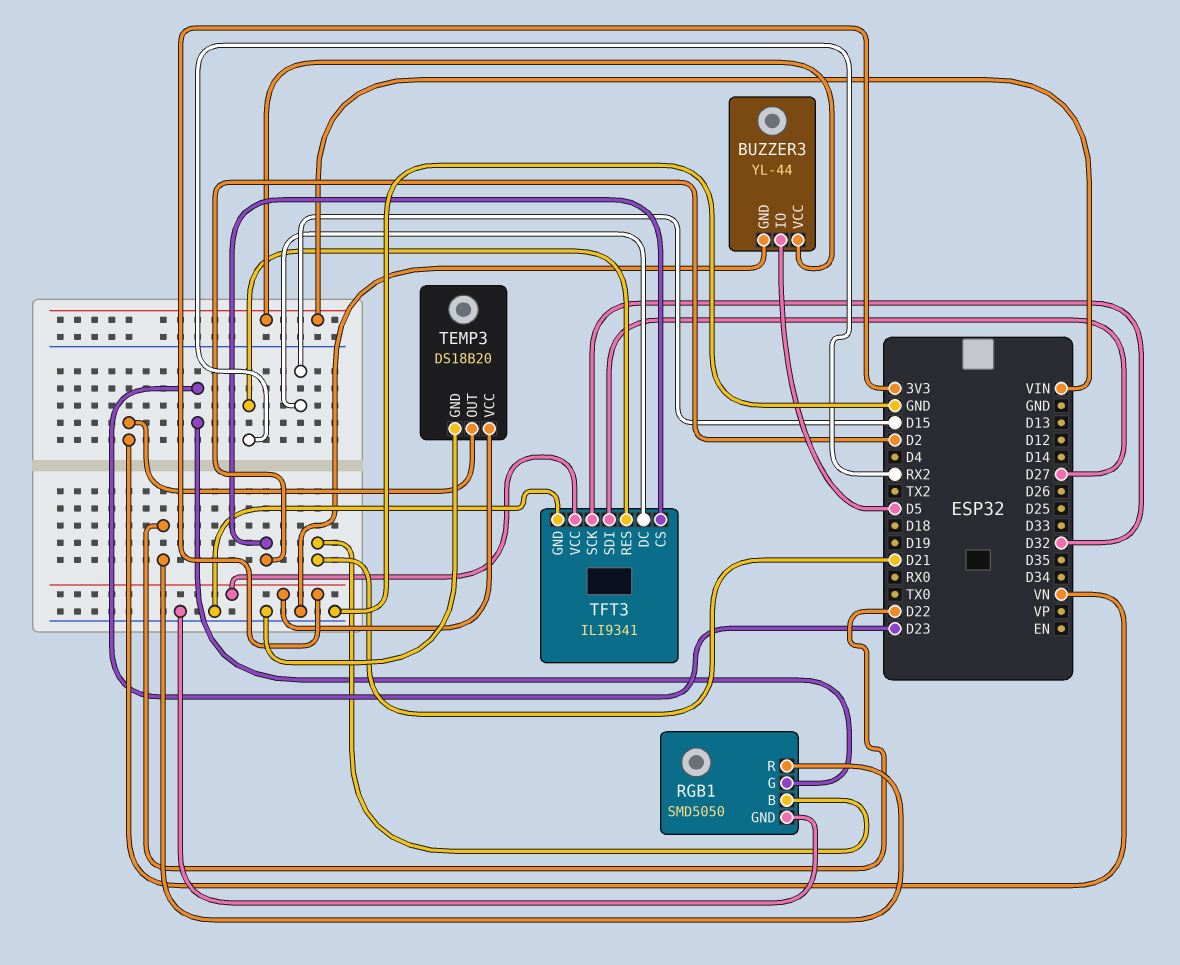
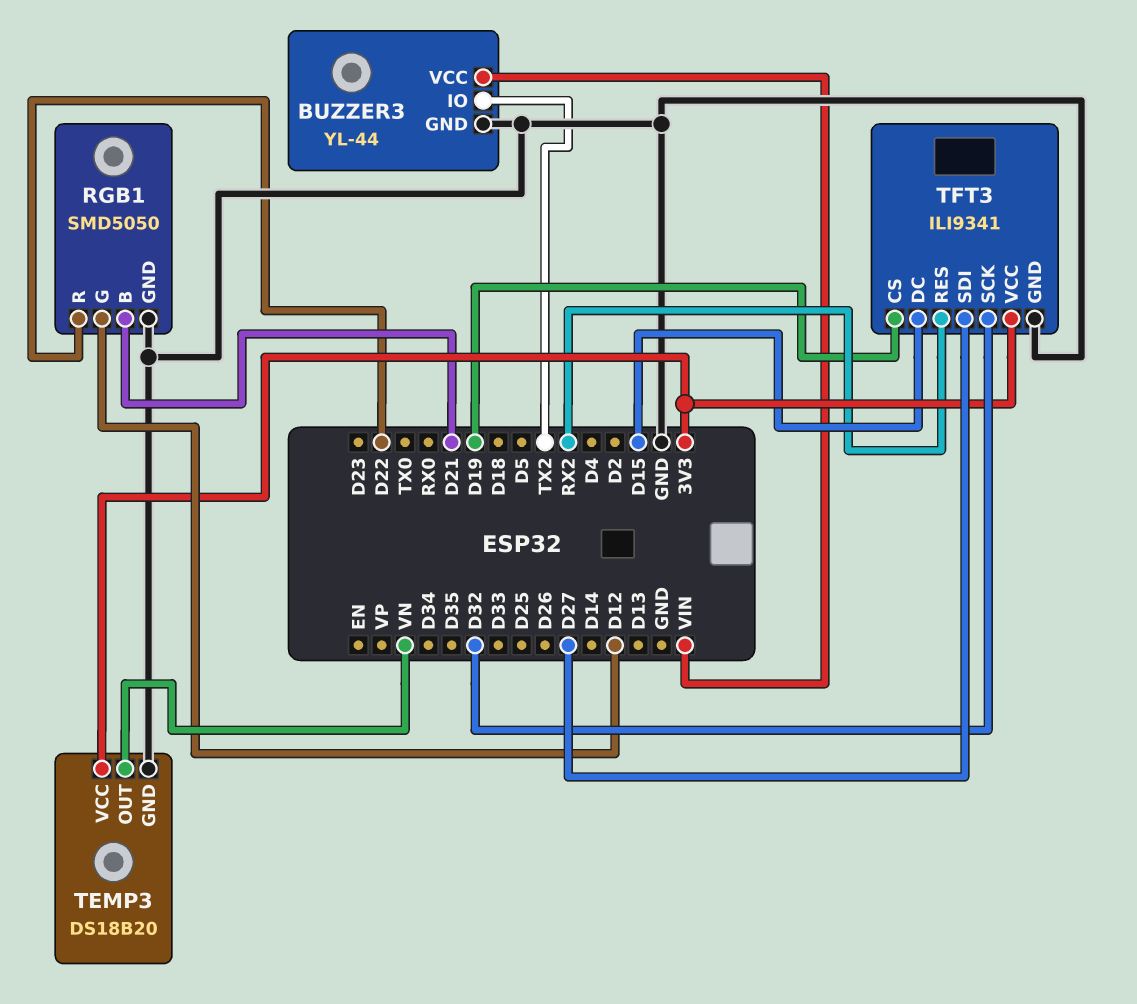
BUZZER3 pin IO: D5 -> TX2
RGB1 pin G: D23 -> D12
TFT3 pin CS: D2 -> D19

